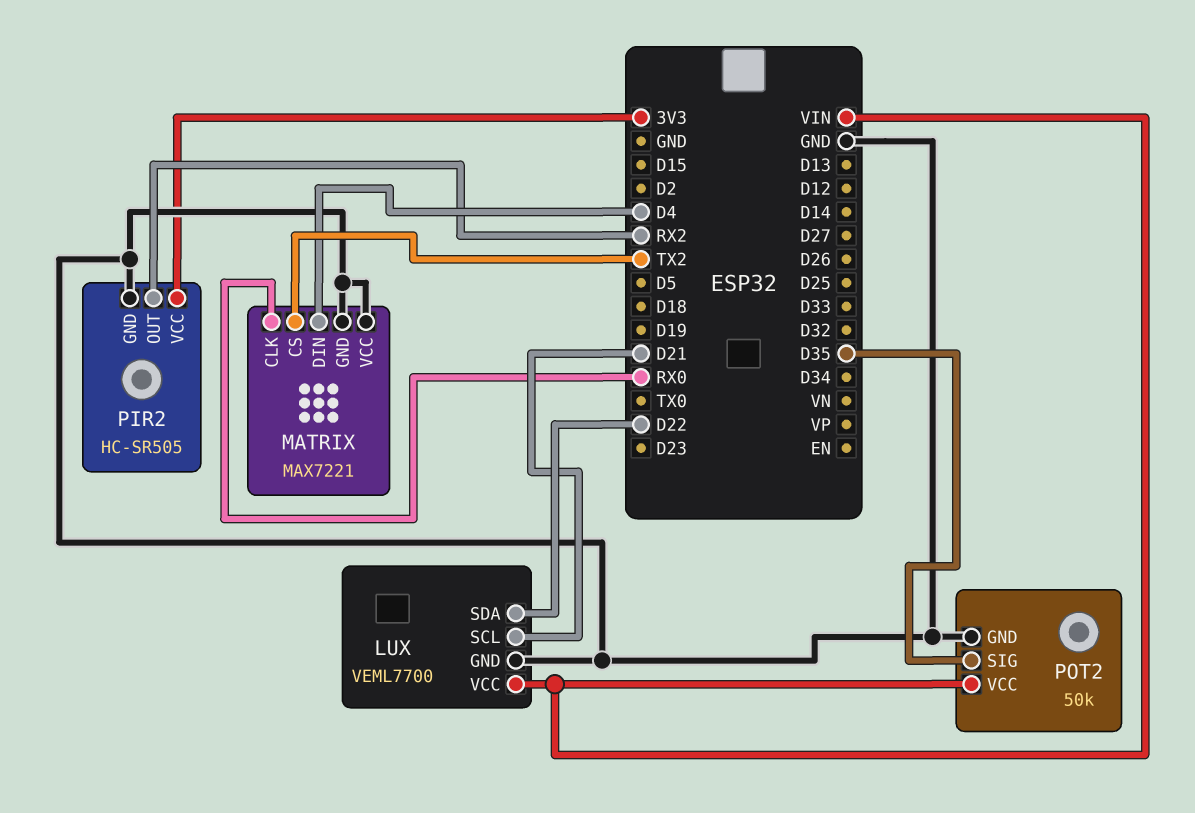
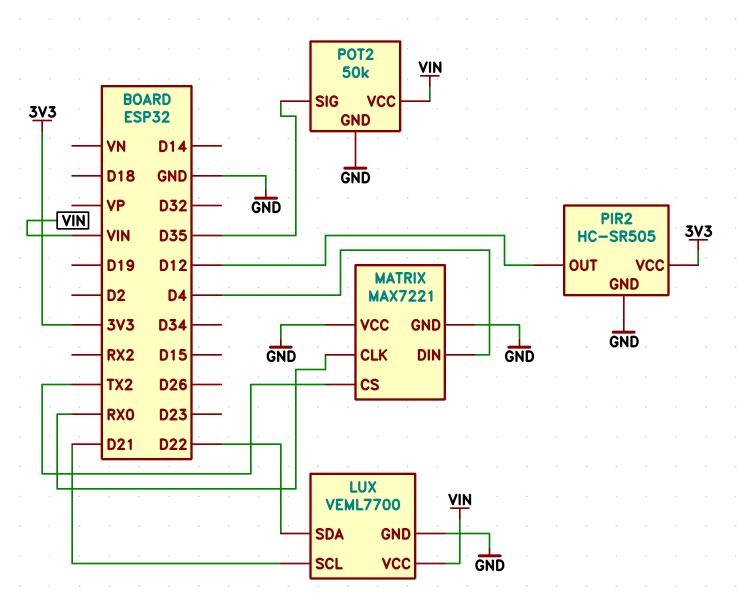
PIR2 pin OUT: RX2 -> D12

